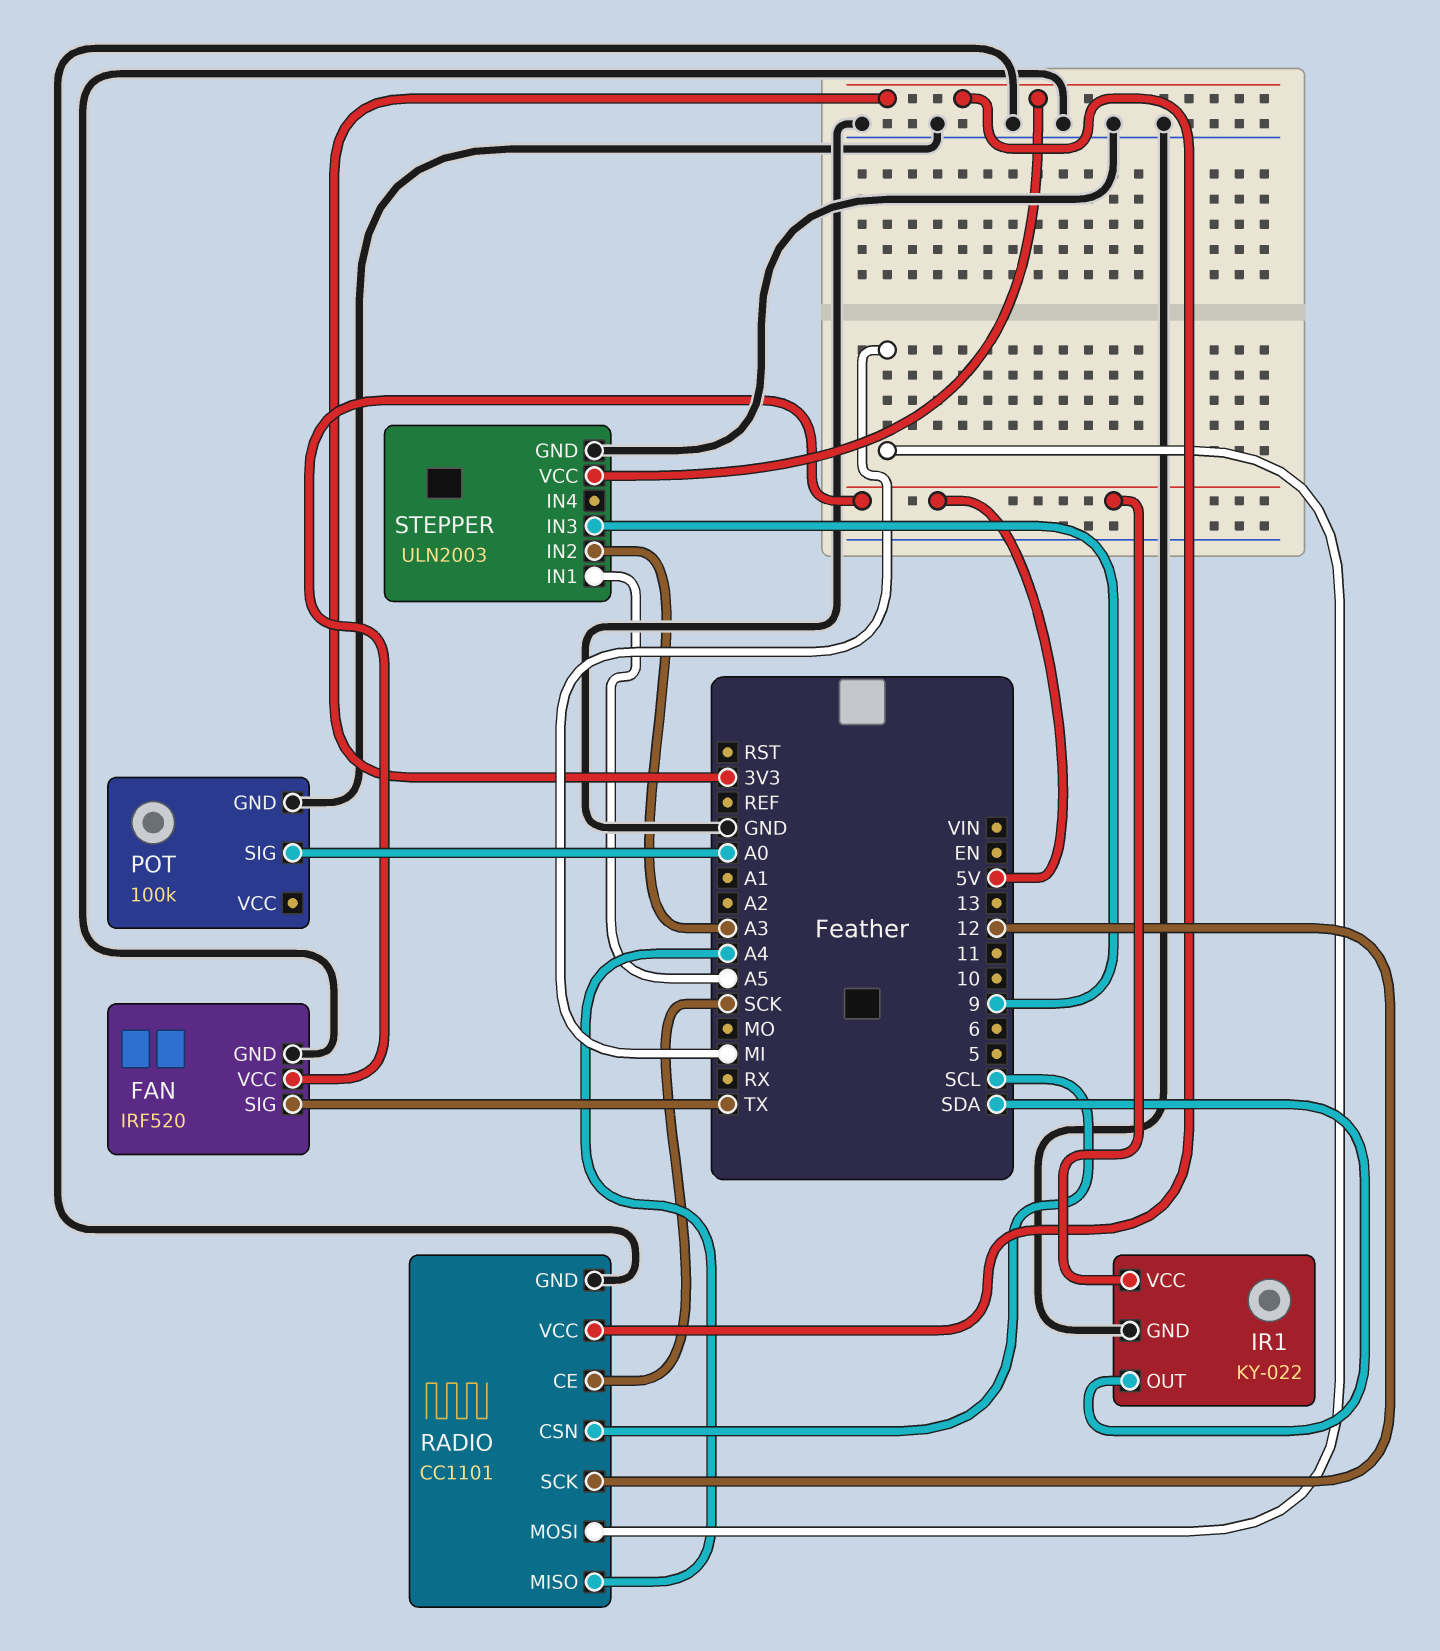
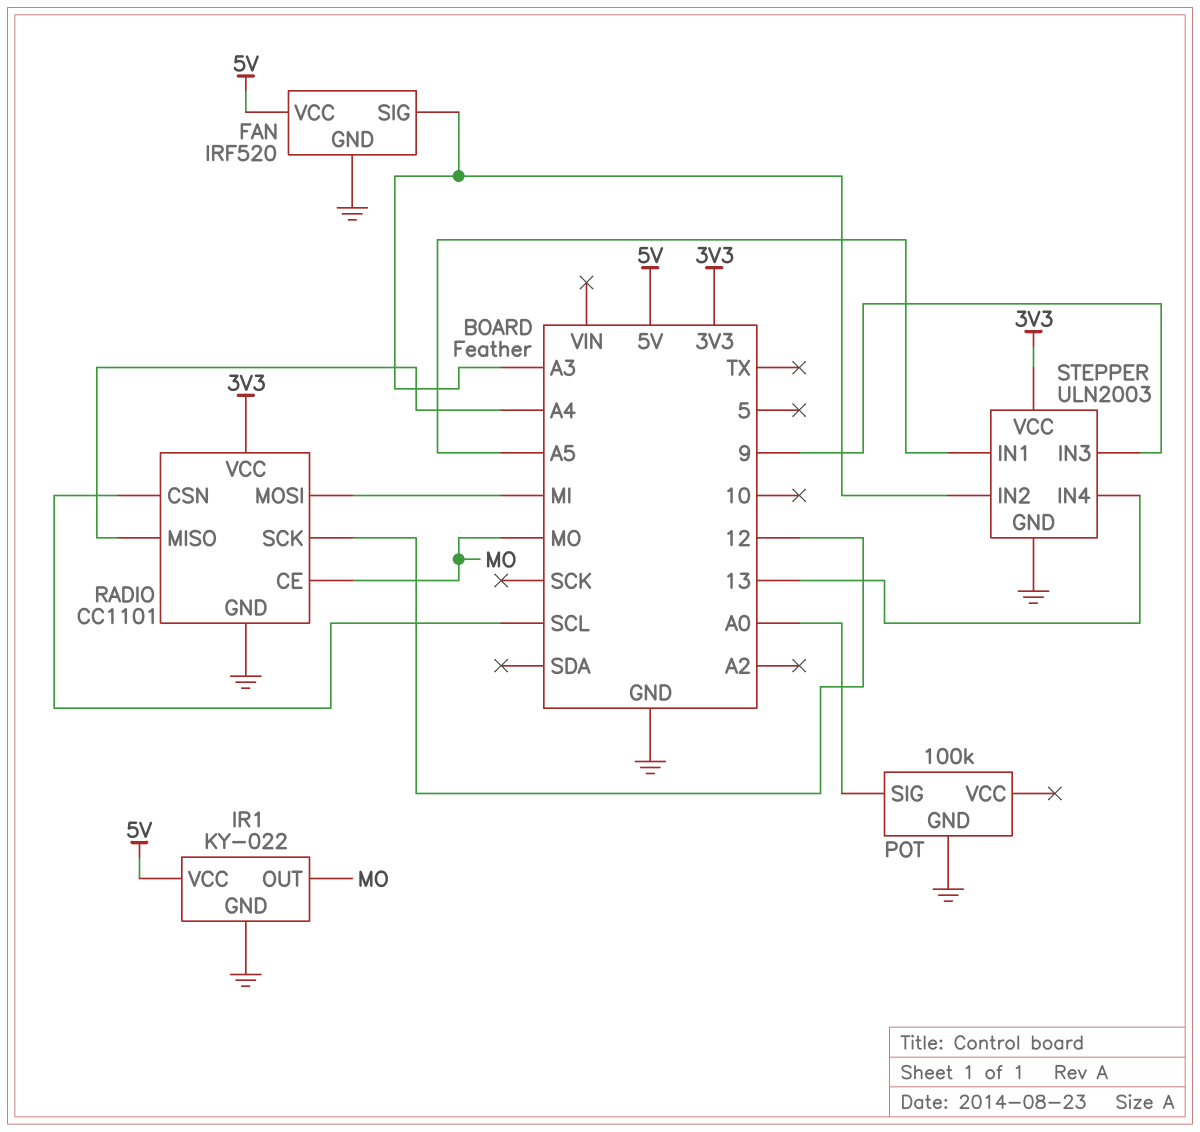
FAN pin SIG: TX -> A3
IR1 pin OUT: SDA -> MO
RADIO pin CE: SCK -> MO
STEPPER pin IN4: none -> 13

